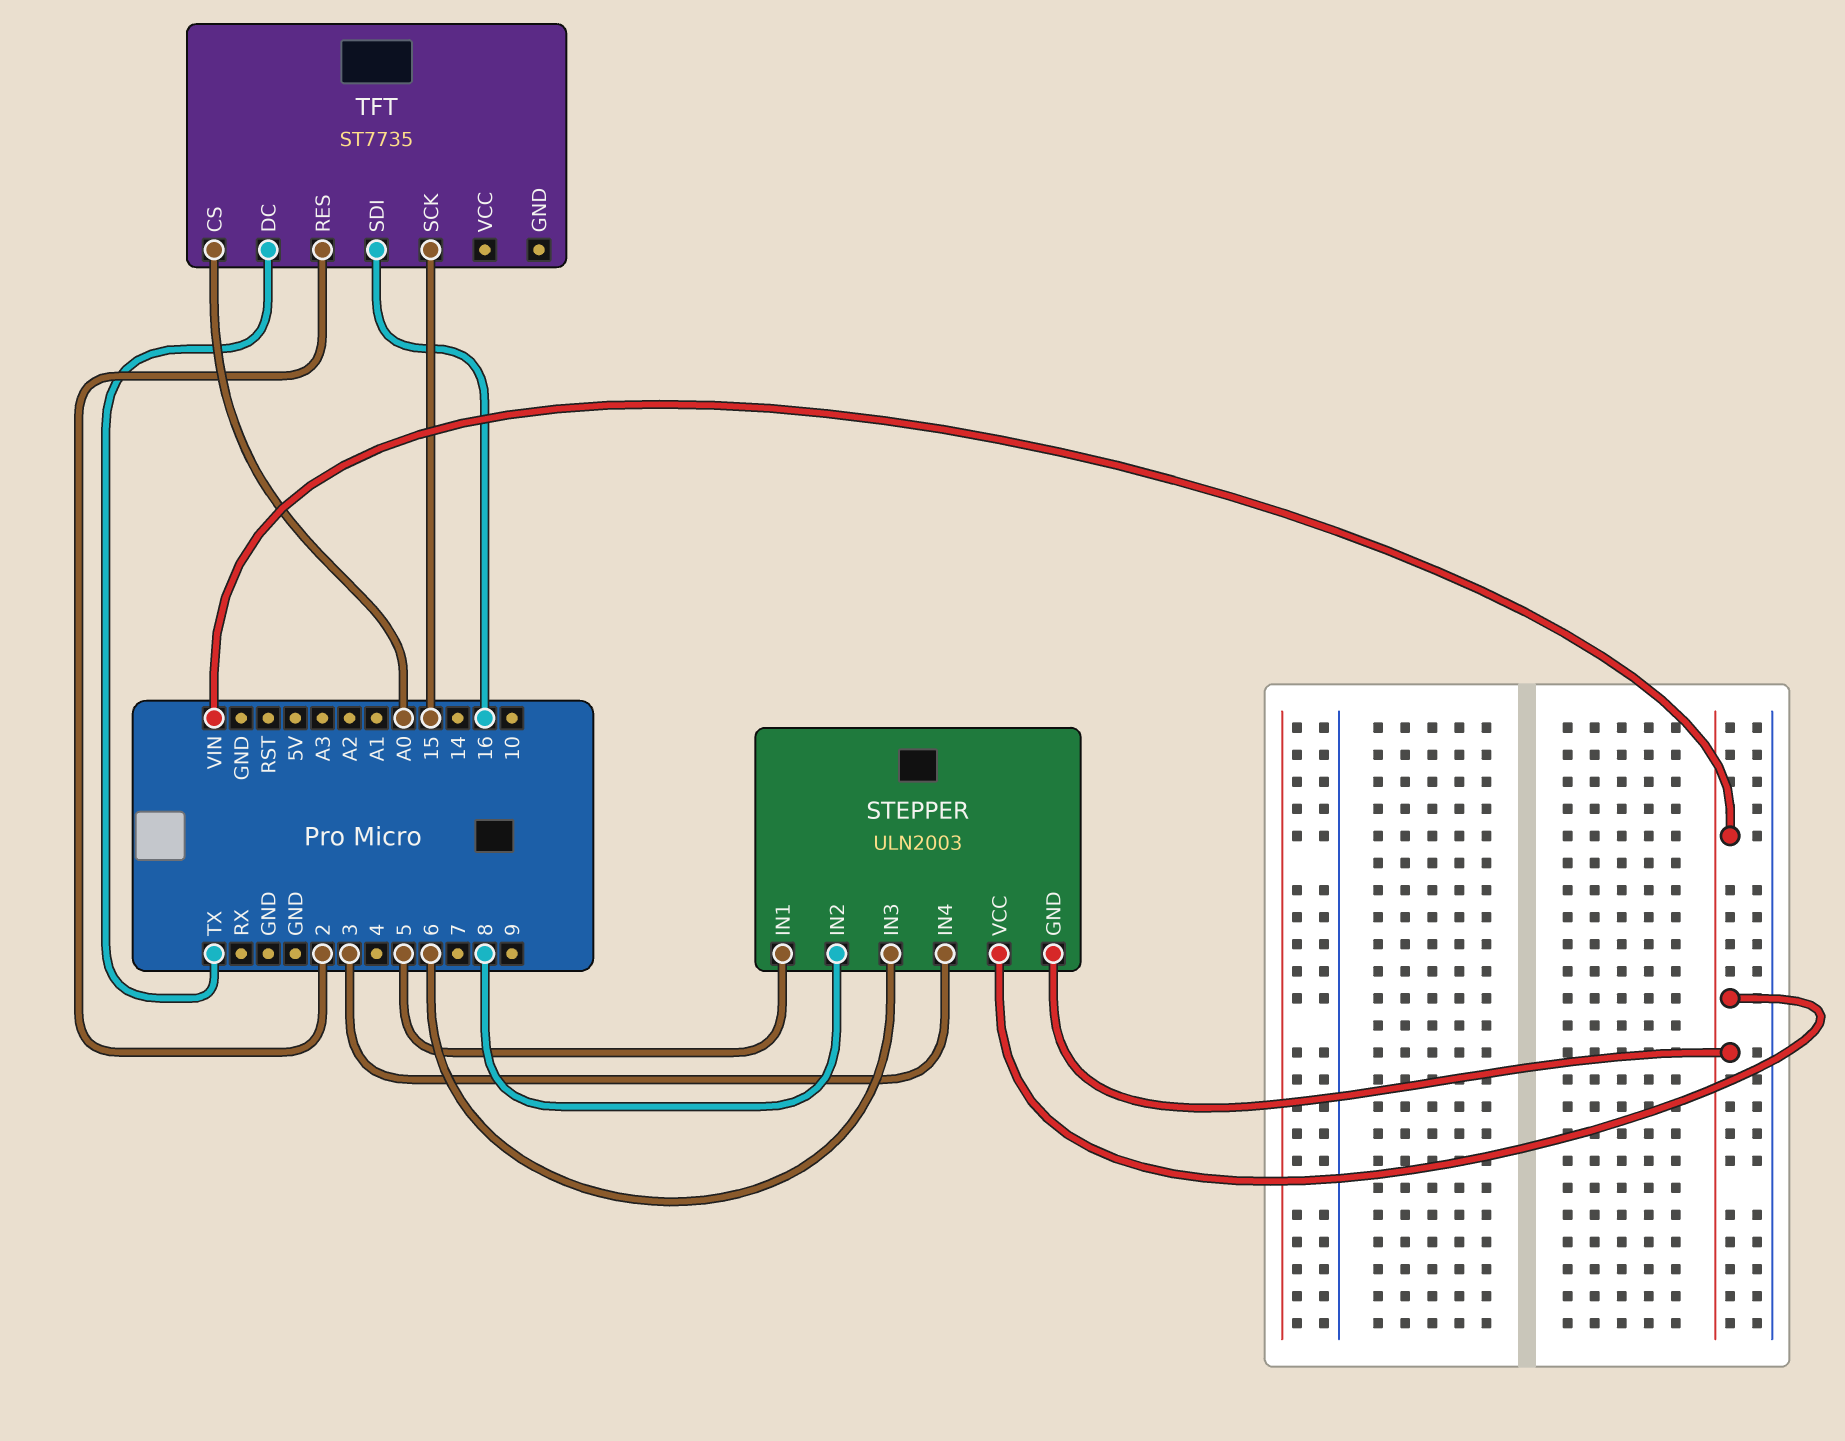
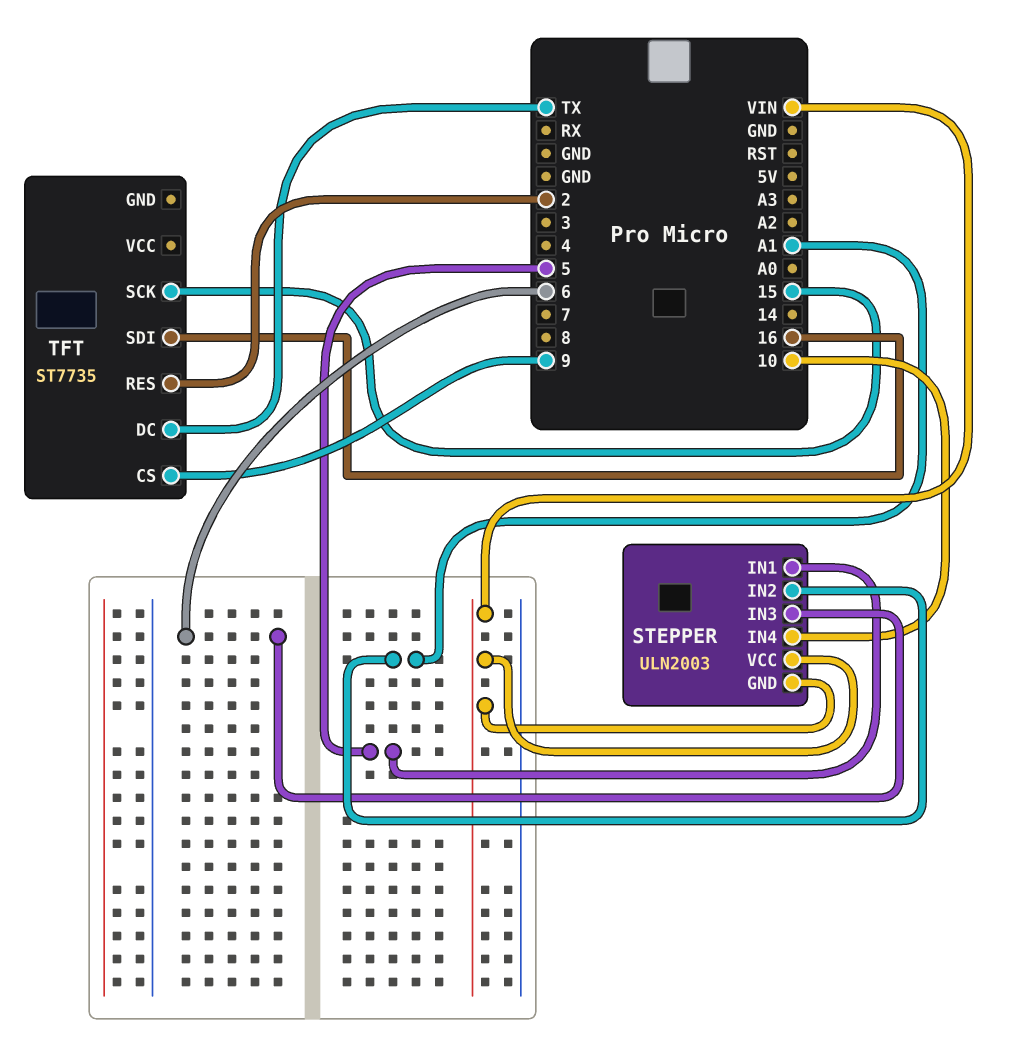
STEPPER pin IN2: 8 -> A1
STEPPER pin IN4: 3 -> 10
TFT pin CS: A0 -> 9

